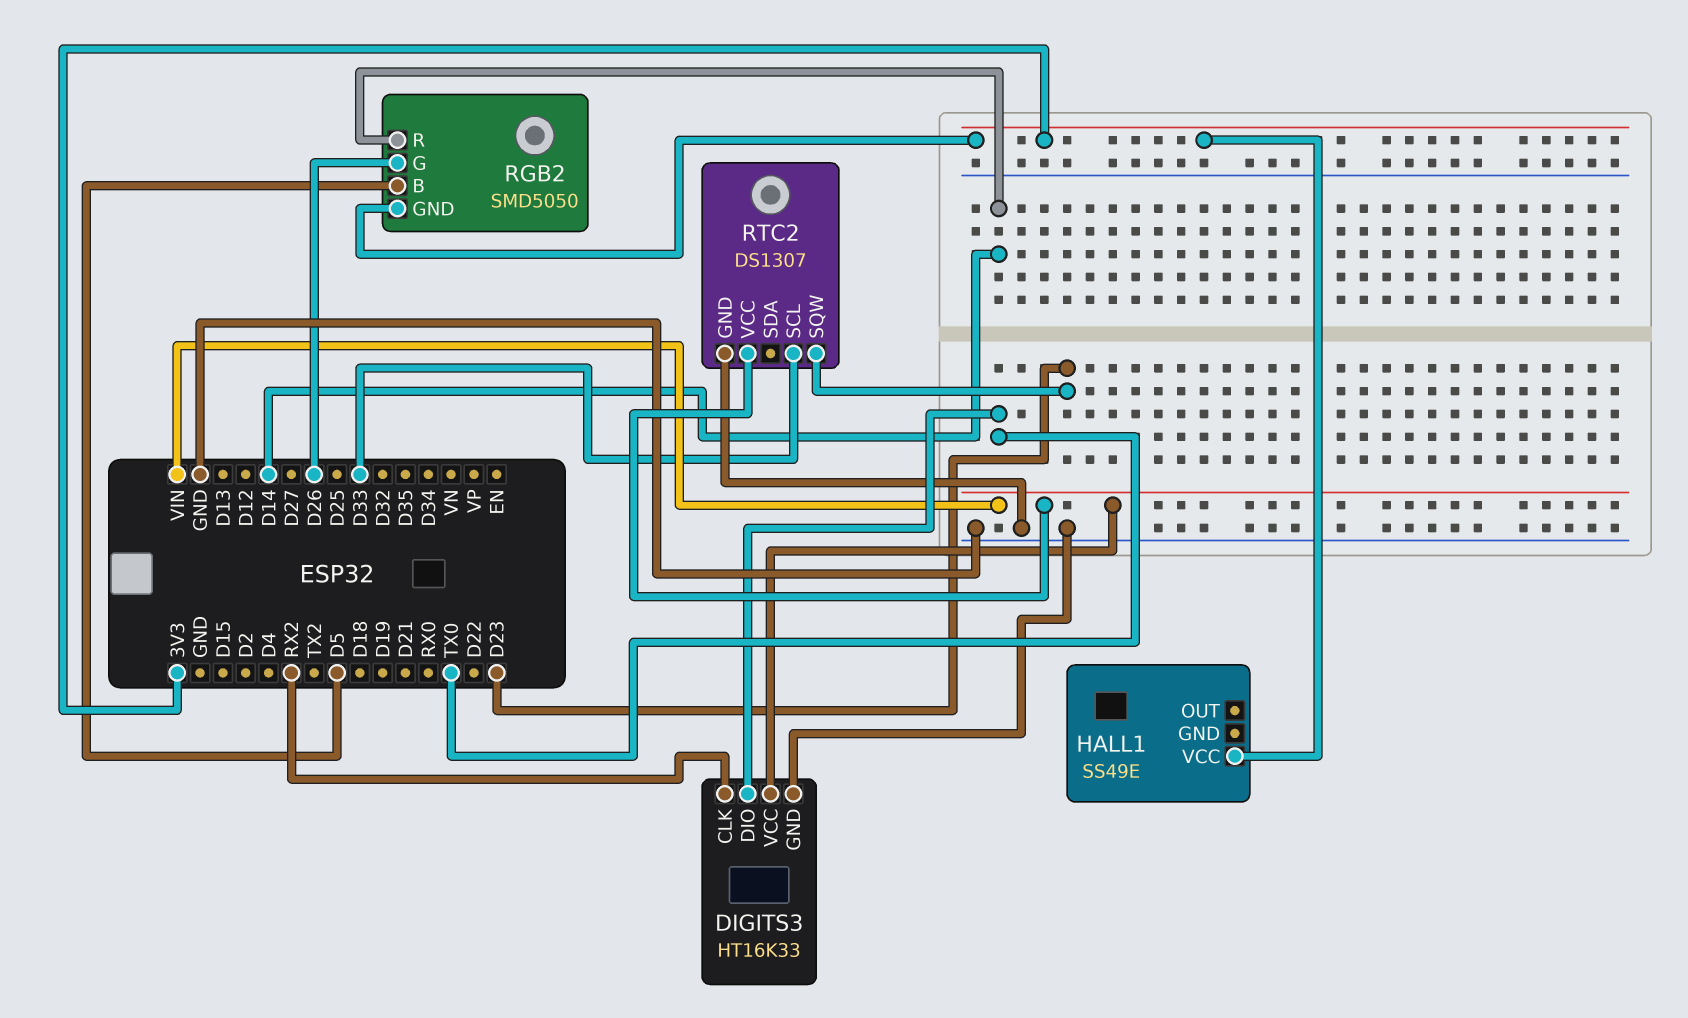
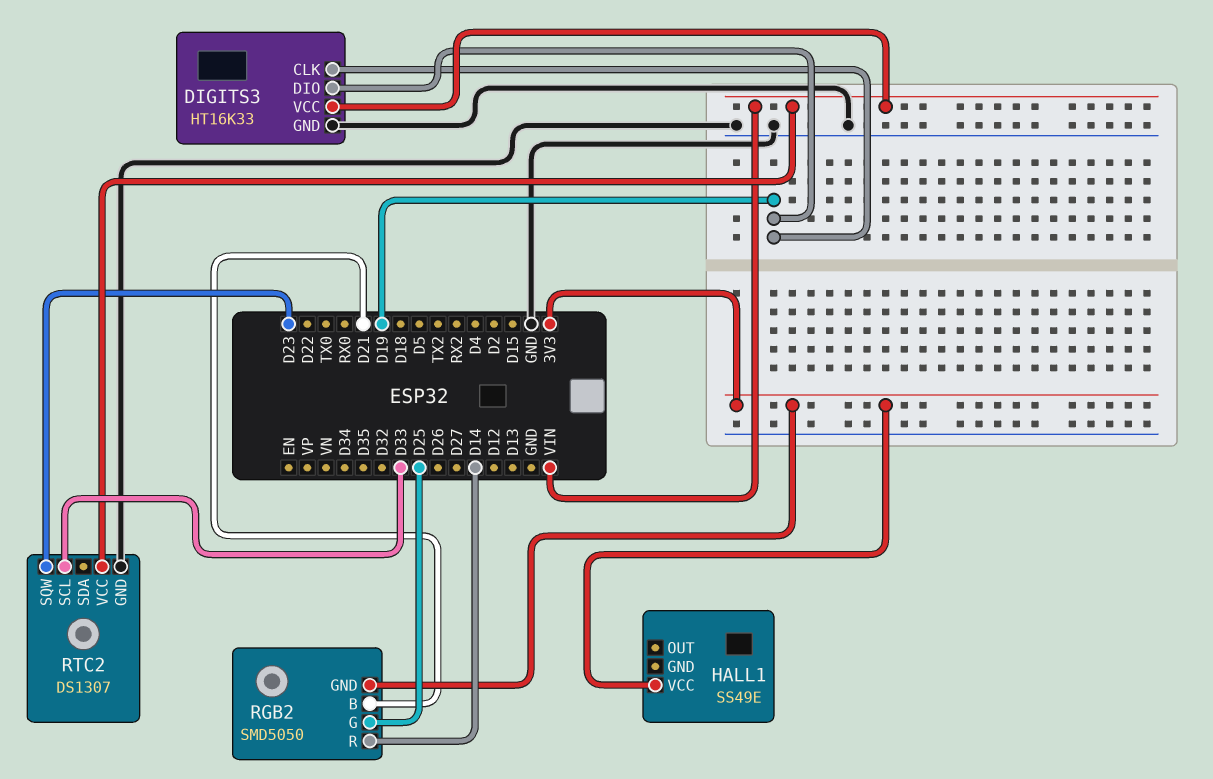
DIGITS3 pin CLK: RX2 -> D19
DIGITS3 pin DIO: TX0 -> D19
RGB2 pin B: D5 -> D21
RGB2 pin G: D26 -> D25

